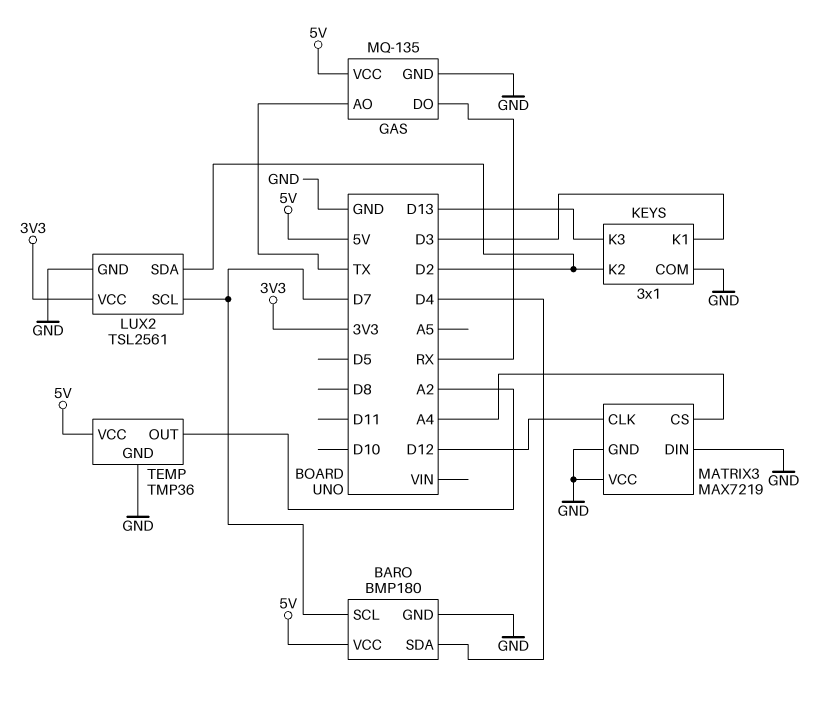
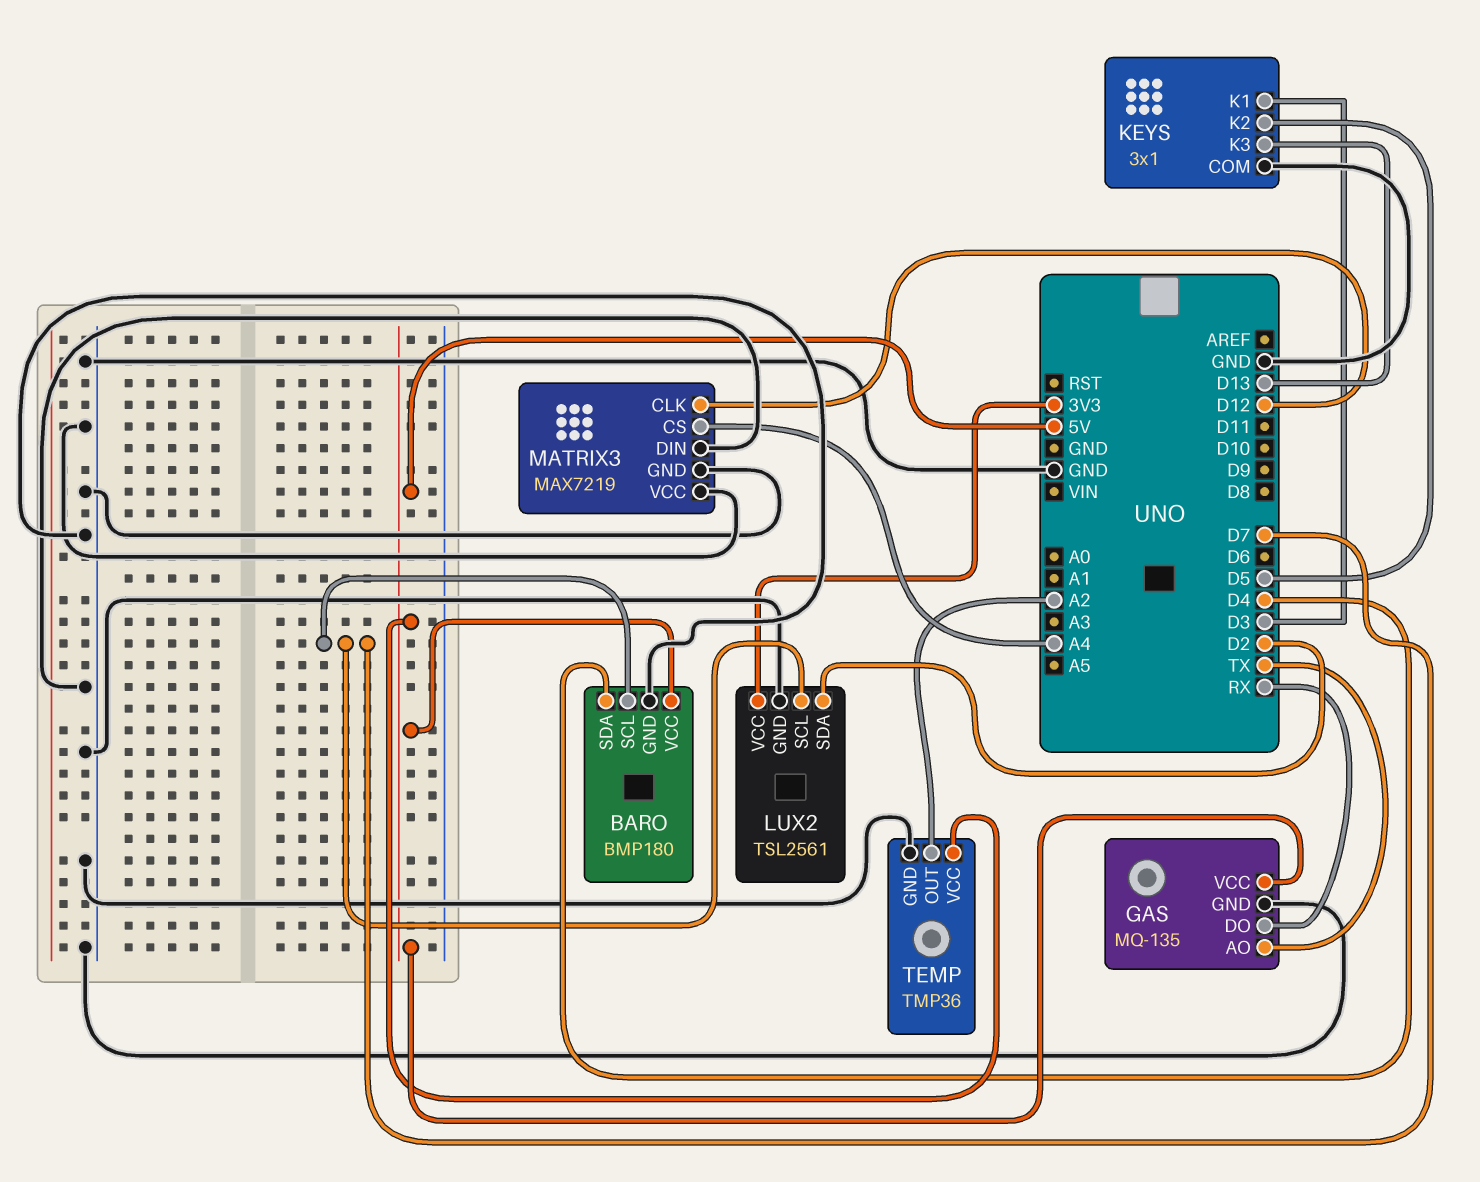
KEYS pin K2: D2 -> D5

